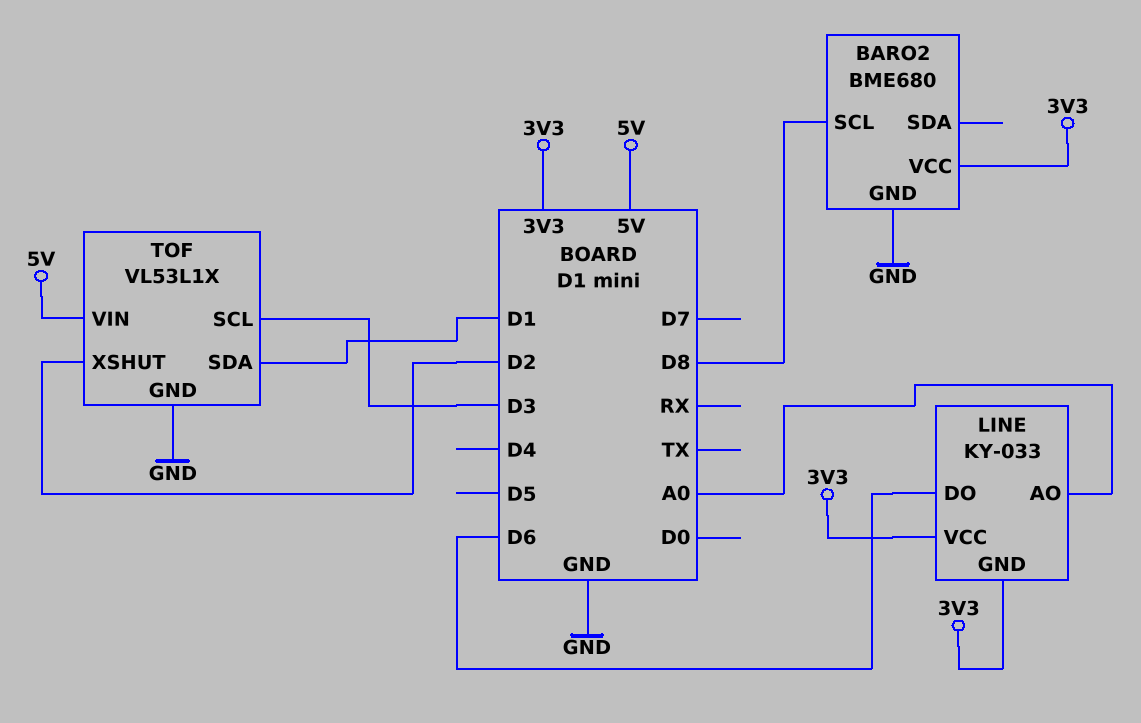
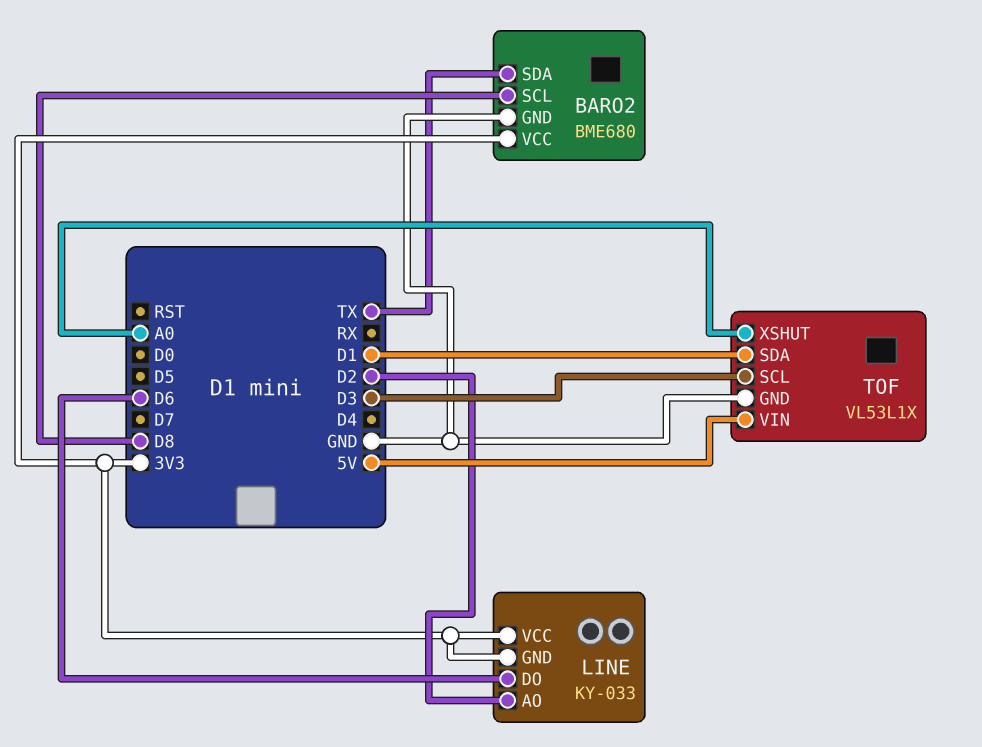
BARO2 pin SDA: none -> TX
LINE pin AO: A0 -> D2
TOF pin XSHUT: D2 -> A0

